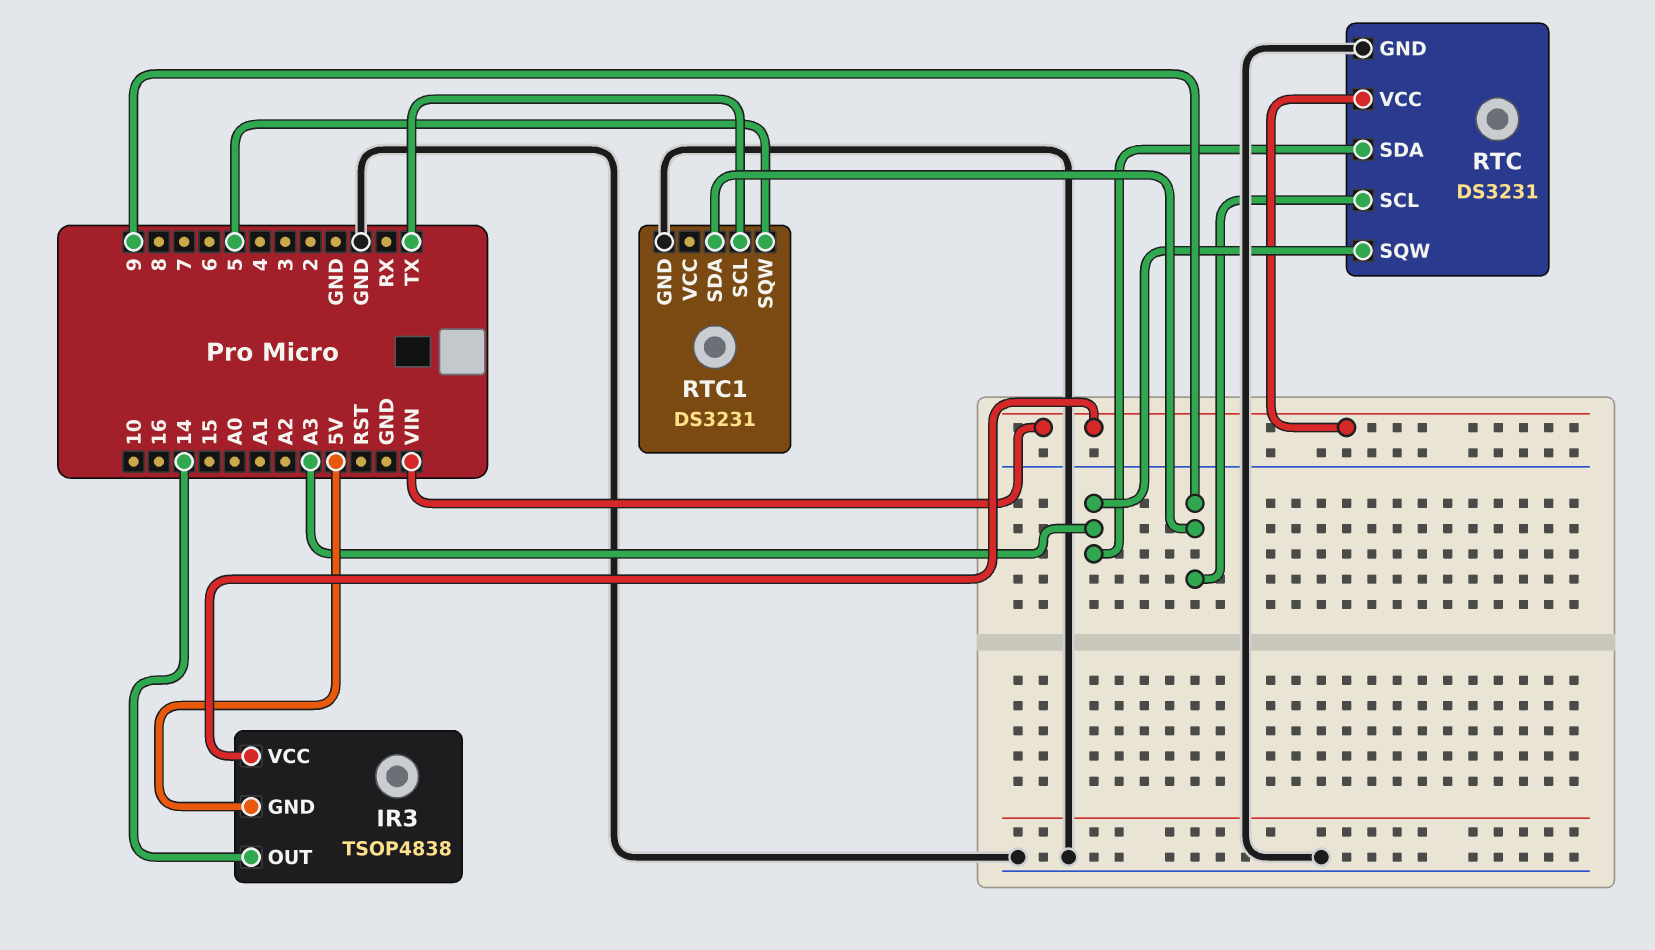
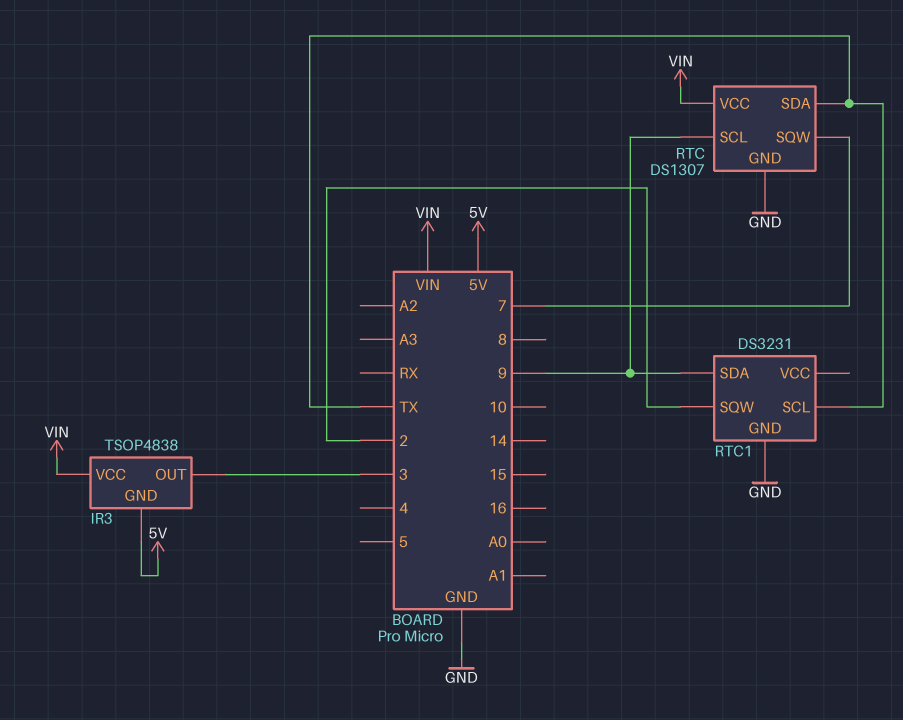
IR3 pin OUT: 14 -> 3
RTC: DS3231 -> DS1307
RTC pin SDA: A3 -> TX
RTC pin SQW: A3 -> 7
RTC1 pin SQW: 5 -> 2

